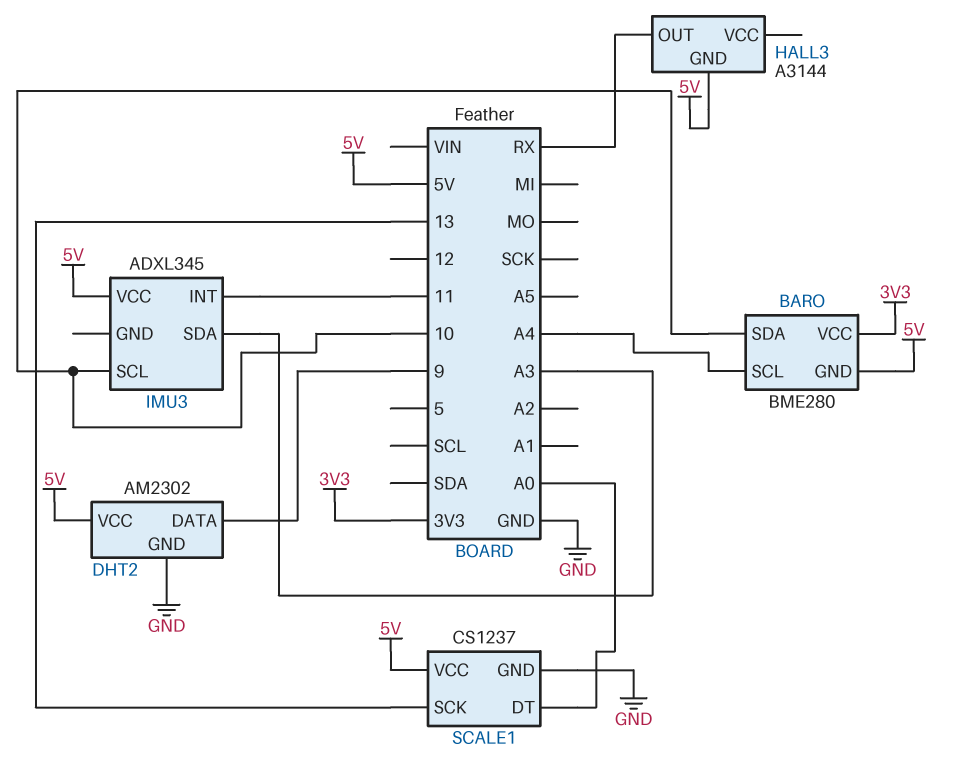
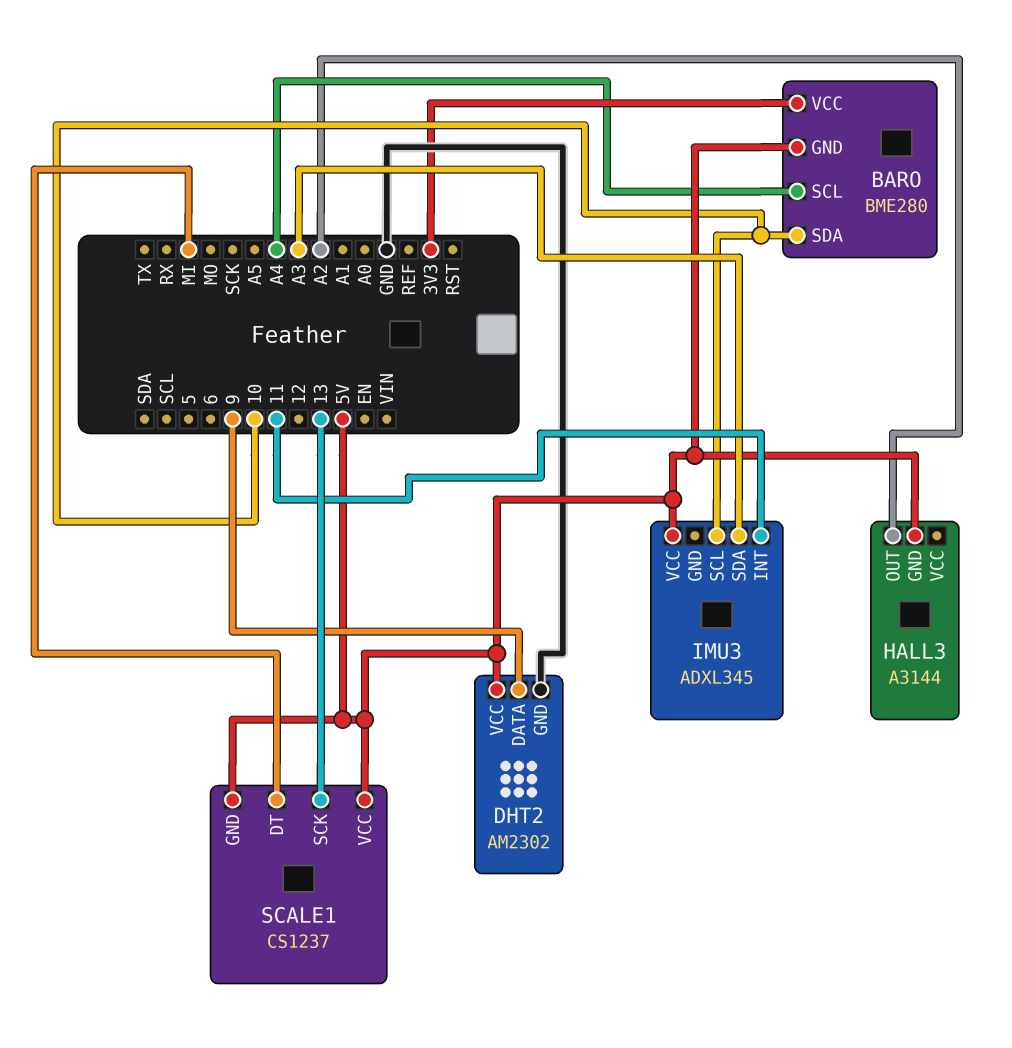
HALL3 pin OUT: RX -> A2
SCALE1 pin DT: A0 -> MI
SCALE1 pin GND: GND -> 5V

